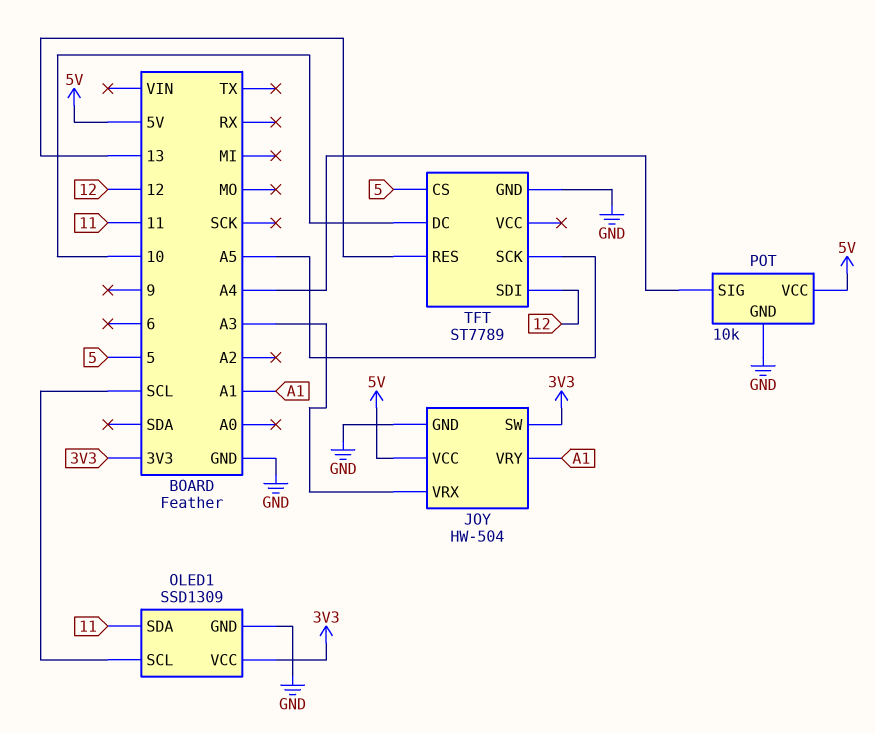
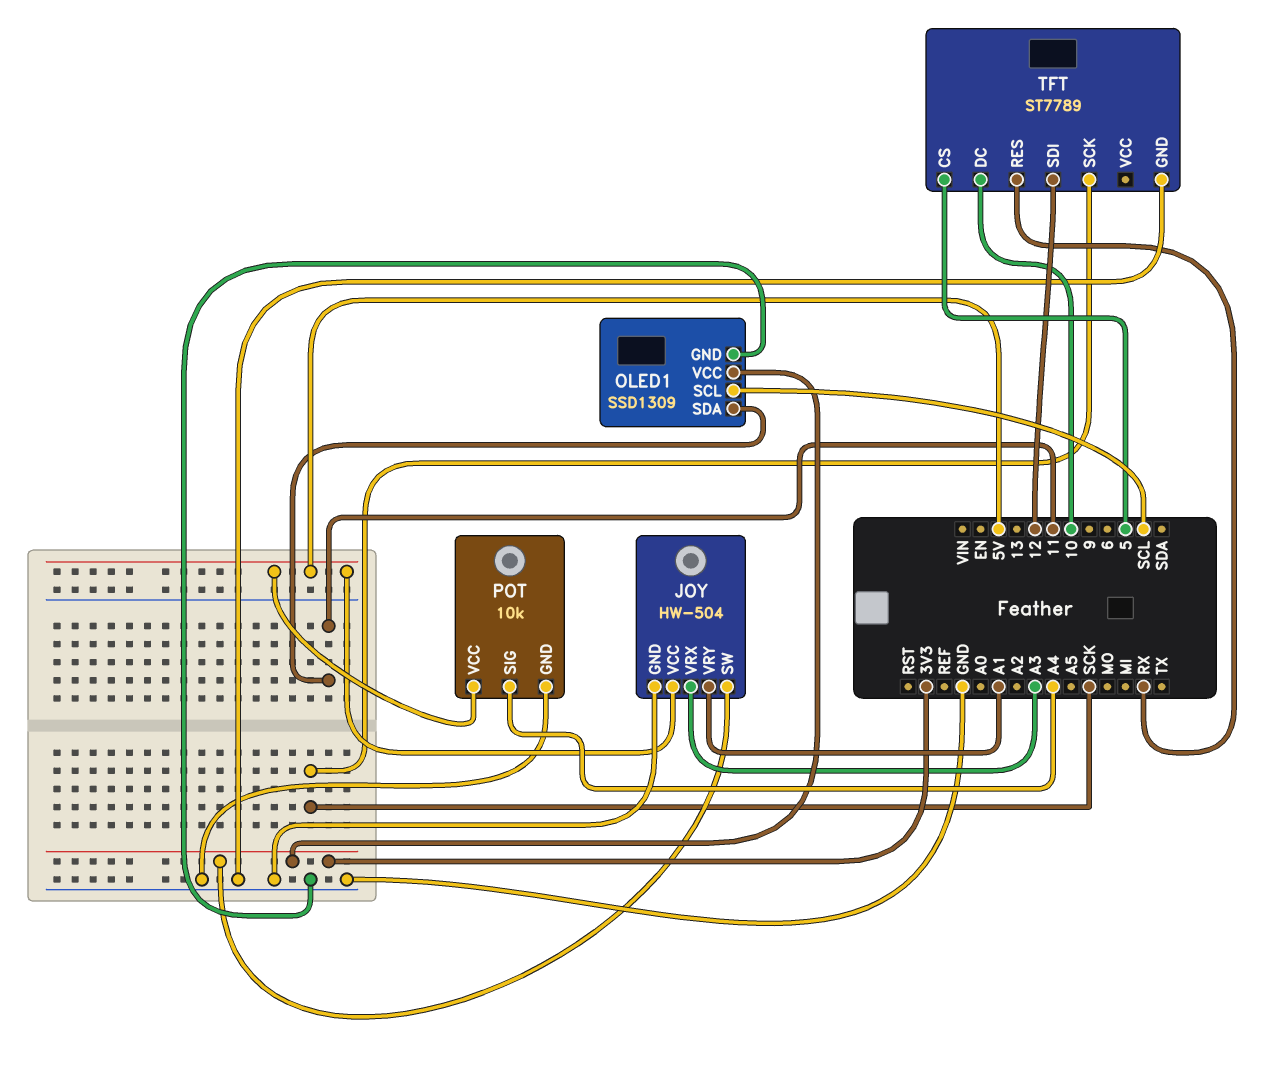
TFT pin RES: 13 -> RX
TFT pin SCK: A5 -> SCK

